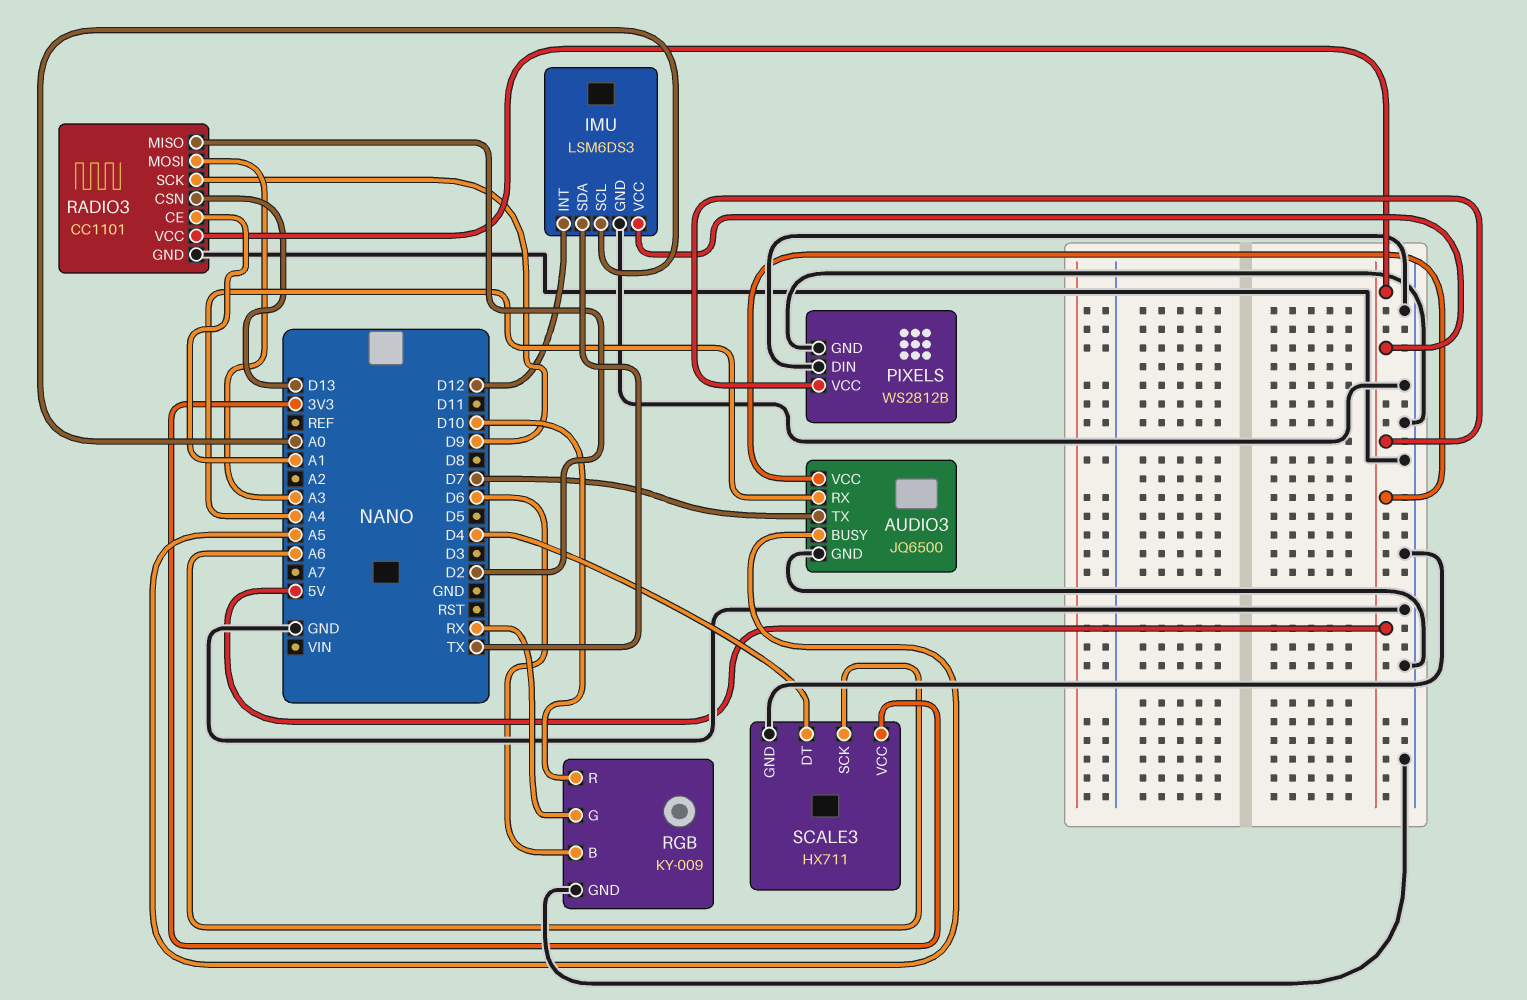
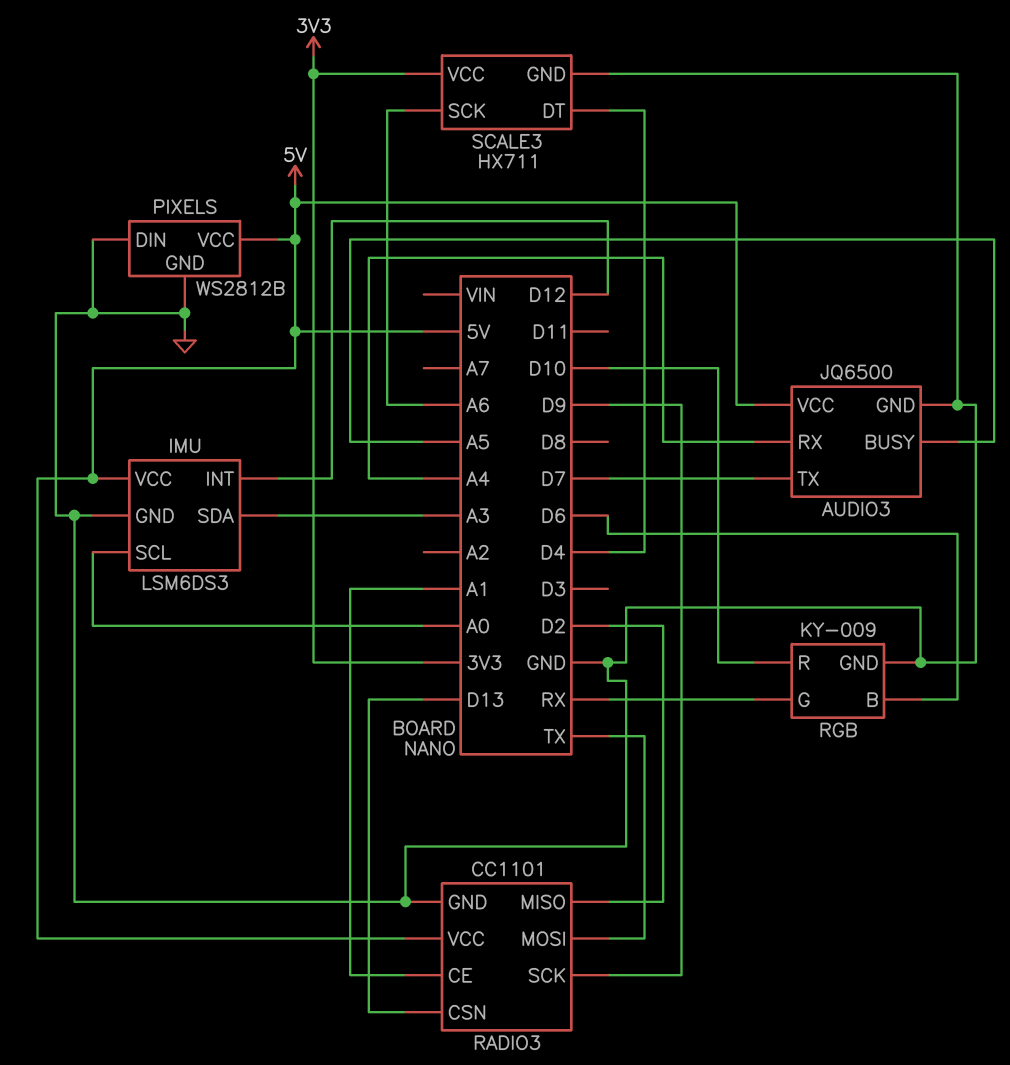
IMU pin SDA: TX -> A3
RADIO3 pin MOSI: A3 -> TX

